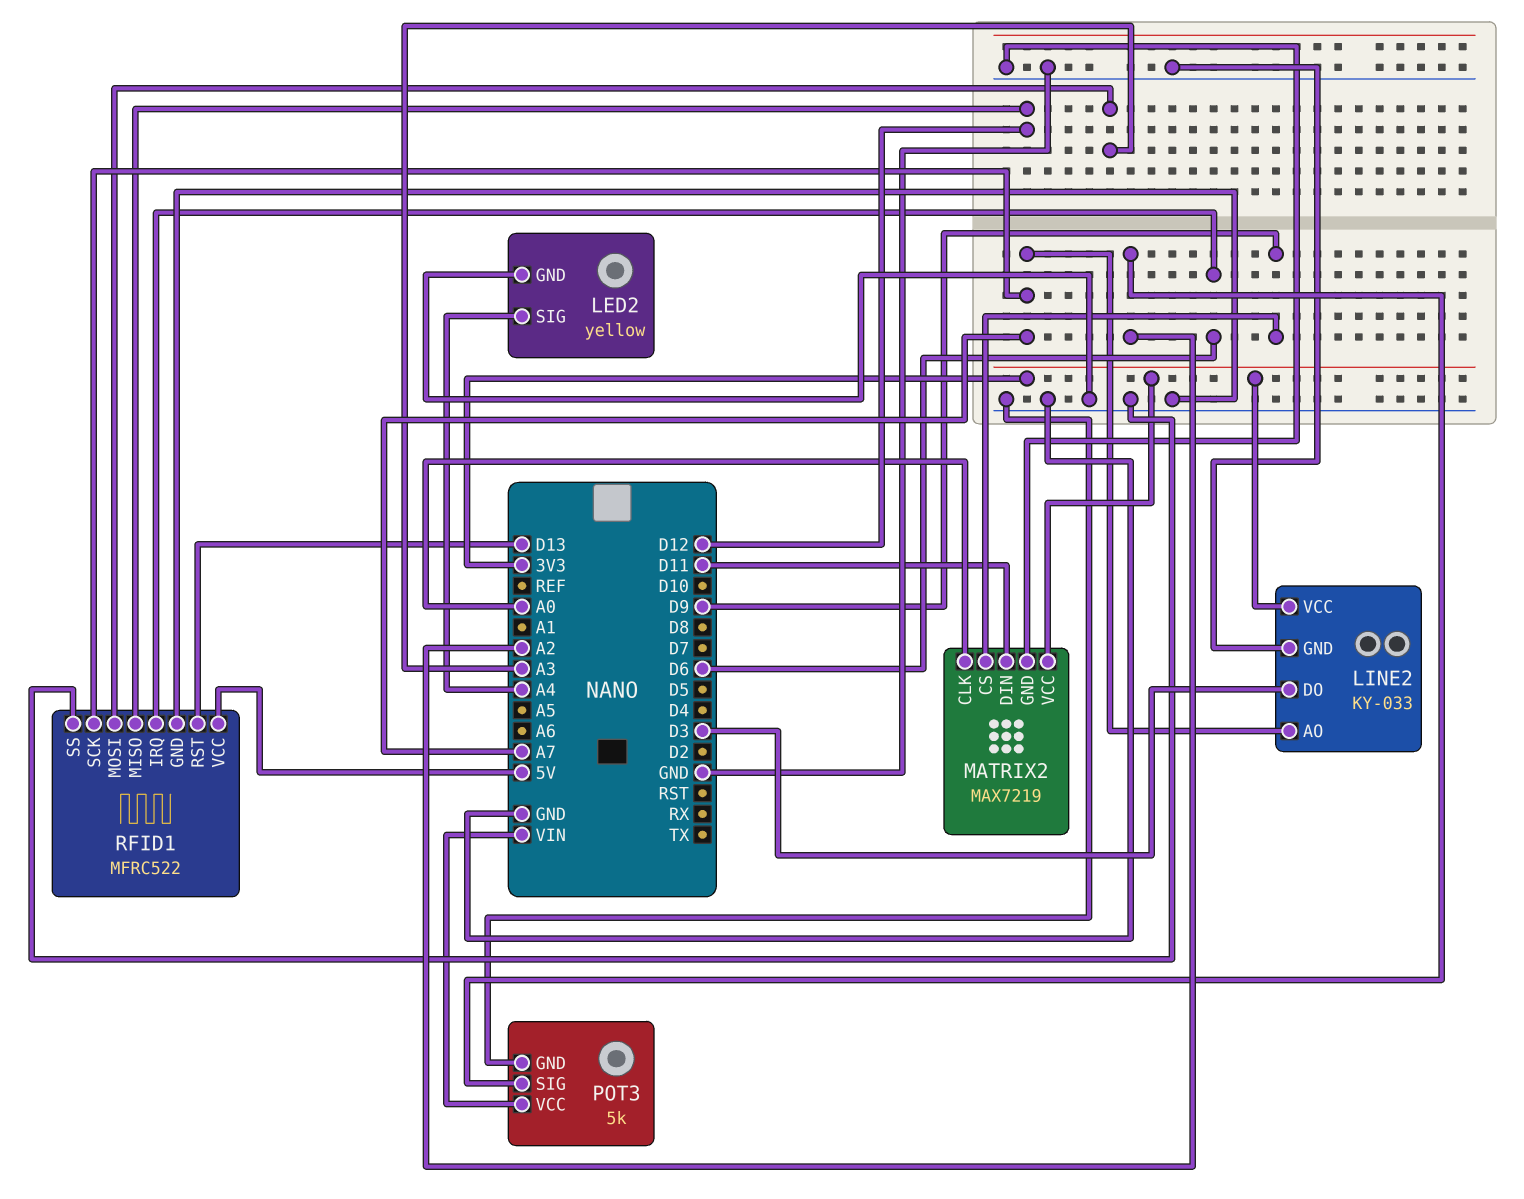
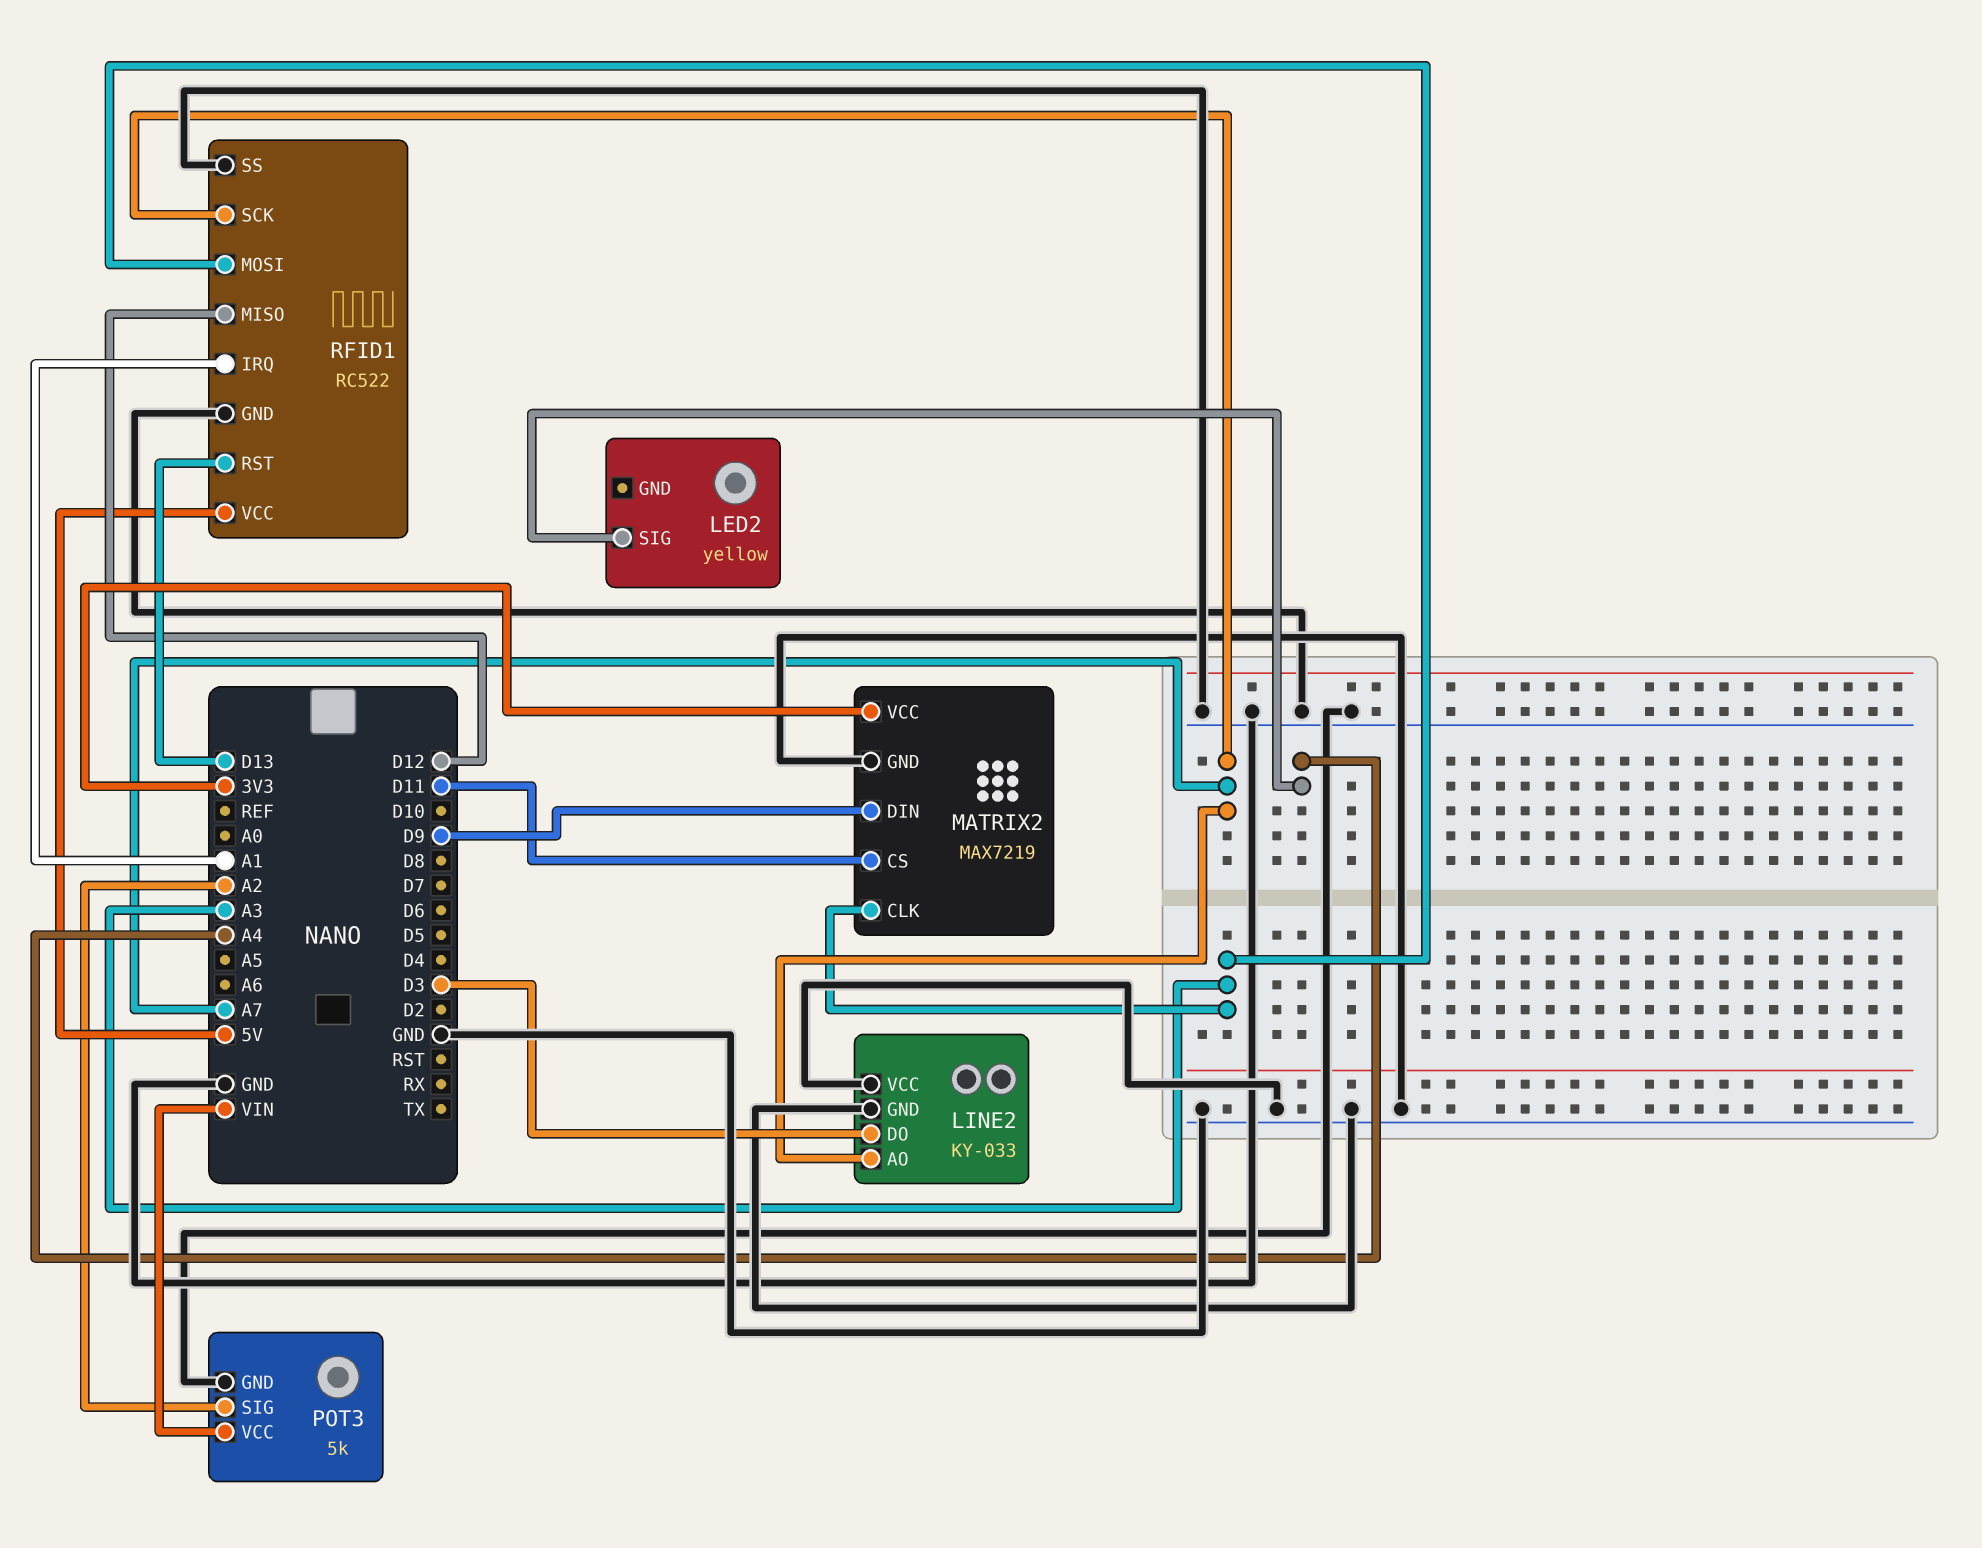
LED2 pin GND: GND -> none
LINE2 pin VCC: 3V3 -> GND
MATRIX2 pin CLK: A0 -> A3
MATRIX2 pin CS: D9 -> D11
MATRIX2 pin DIN: D11 -> D9
RFID1: MFRC522 -> RC522
RFID1 pin IRQ: D6 -> A1

